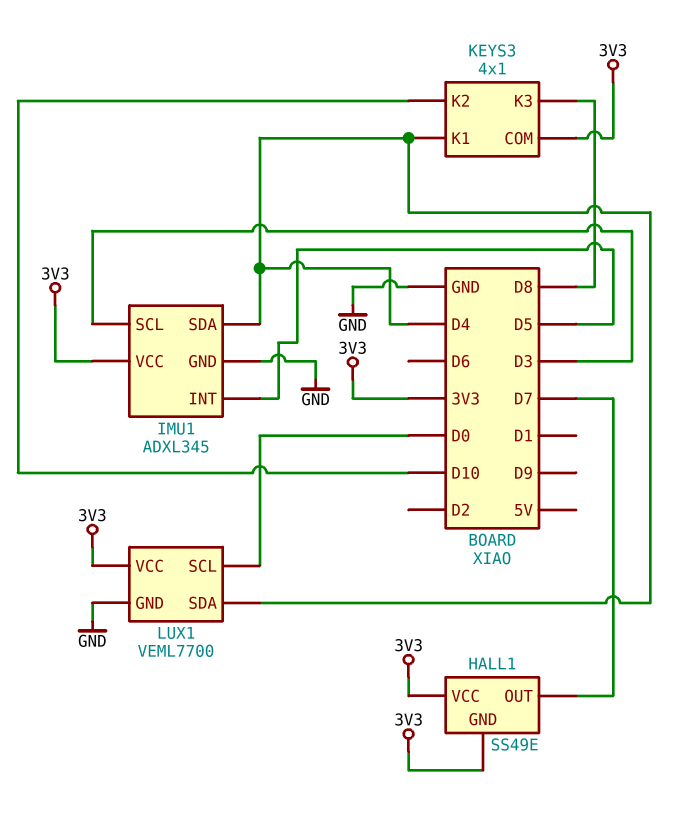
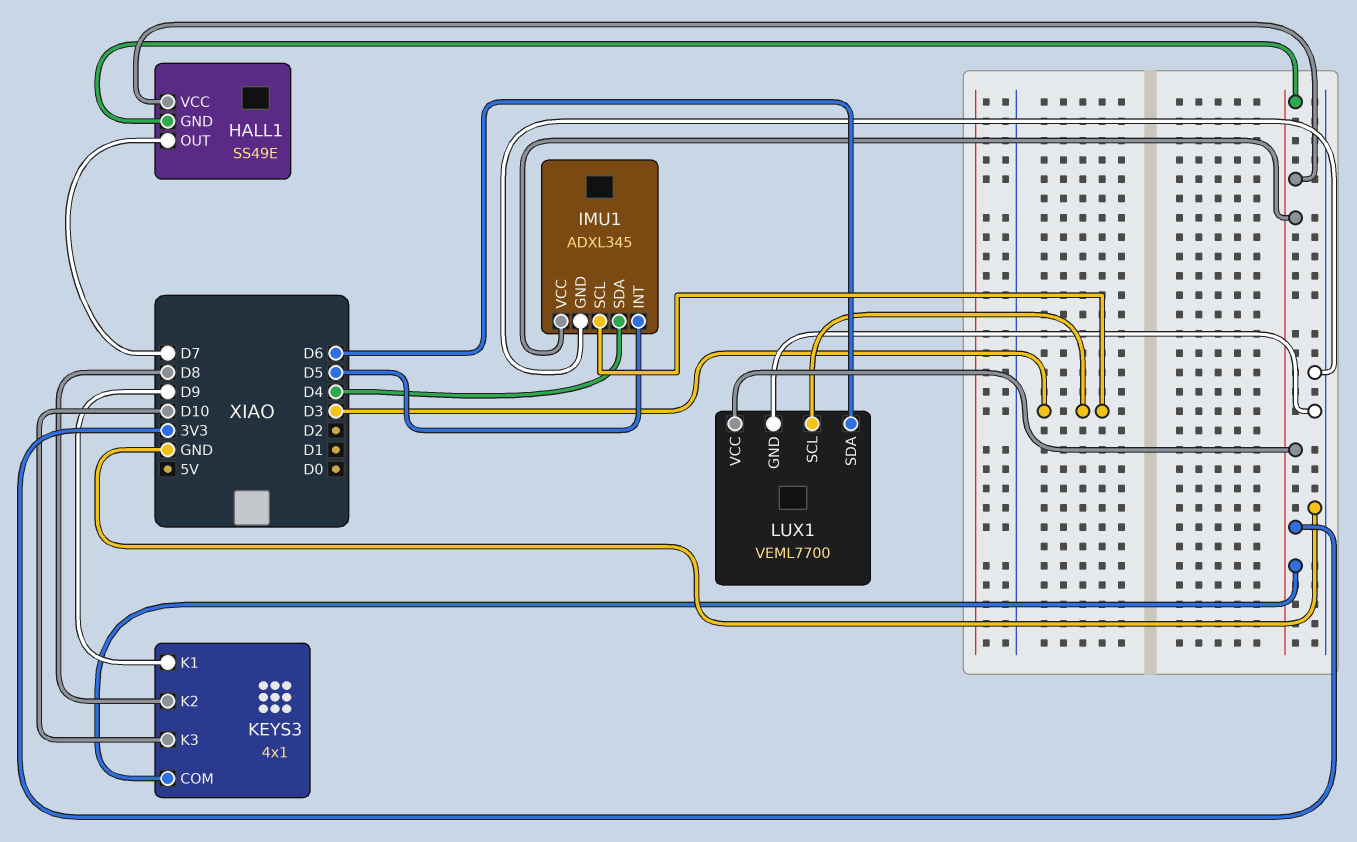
KEYS3 pin K1: D4 -> D9
KEYS3 pin K2: D10 -> D8
KEYS3 pin K3: D8 -> D10
LUX1 pin SCL: D0 -> D3
LUX1 pin SDA: D4 -> D6

